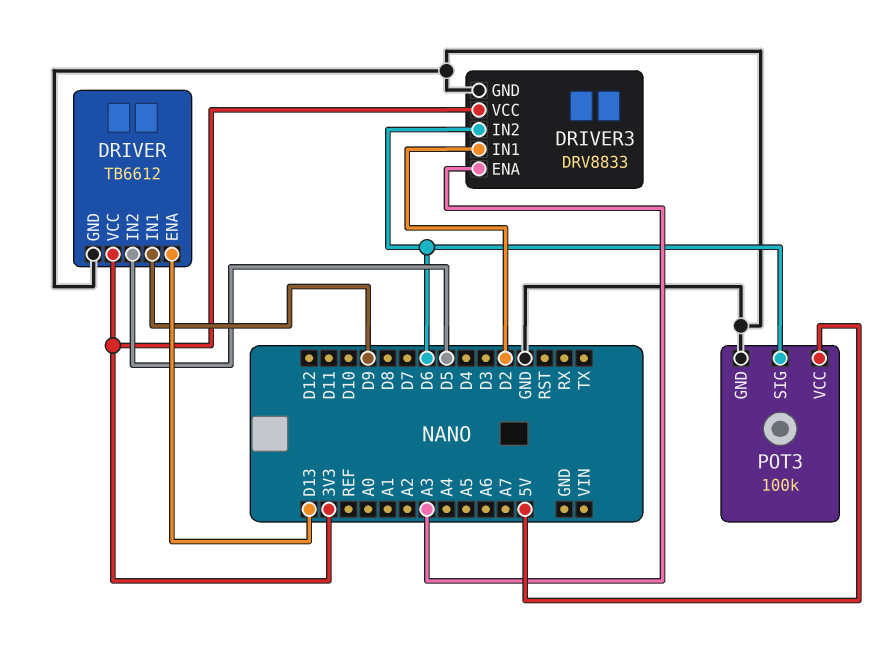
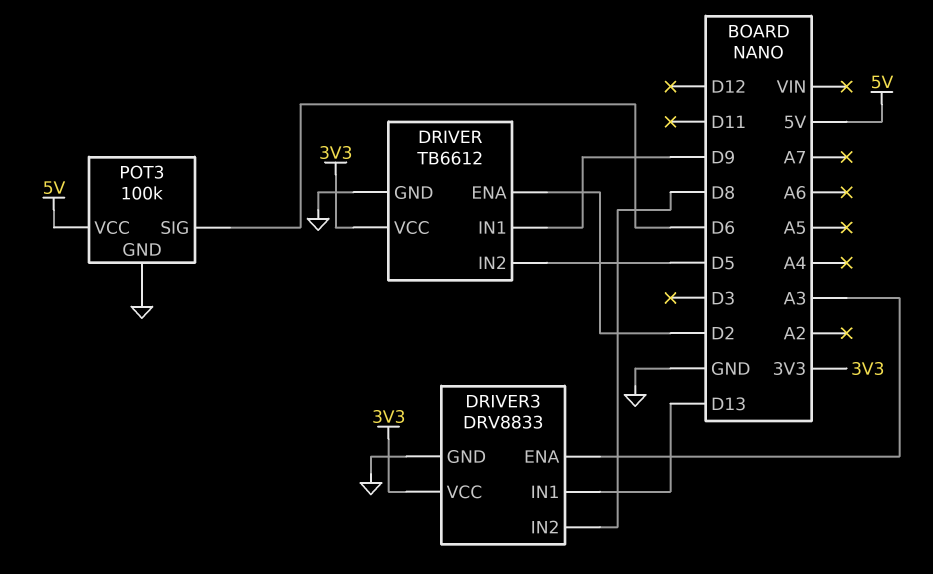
DRIVER pin ENA: D13 -> D2
DRIVER3 pin IN1: D2 -> D13
DRIVER3 pin IN2: D6 -> D8

